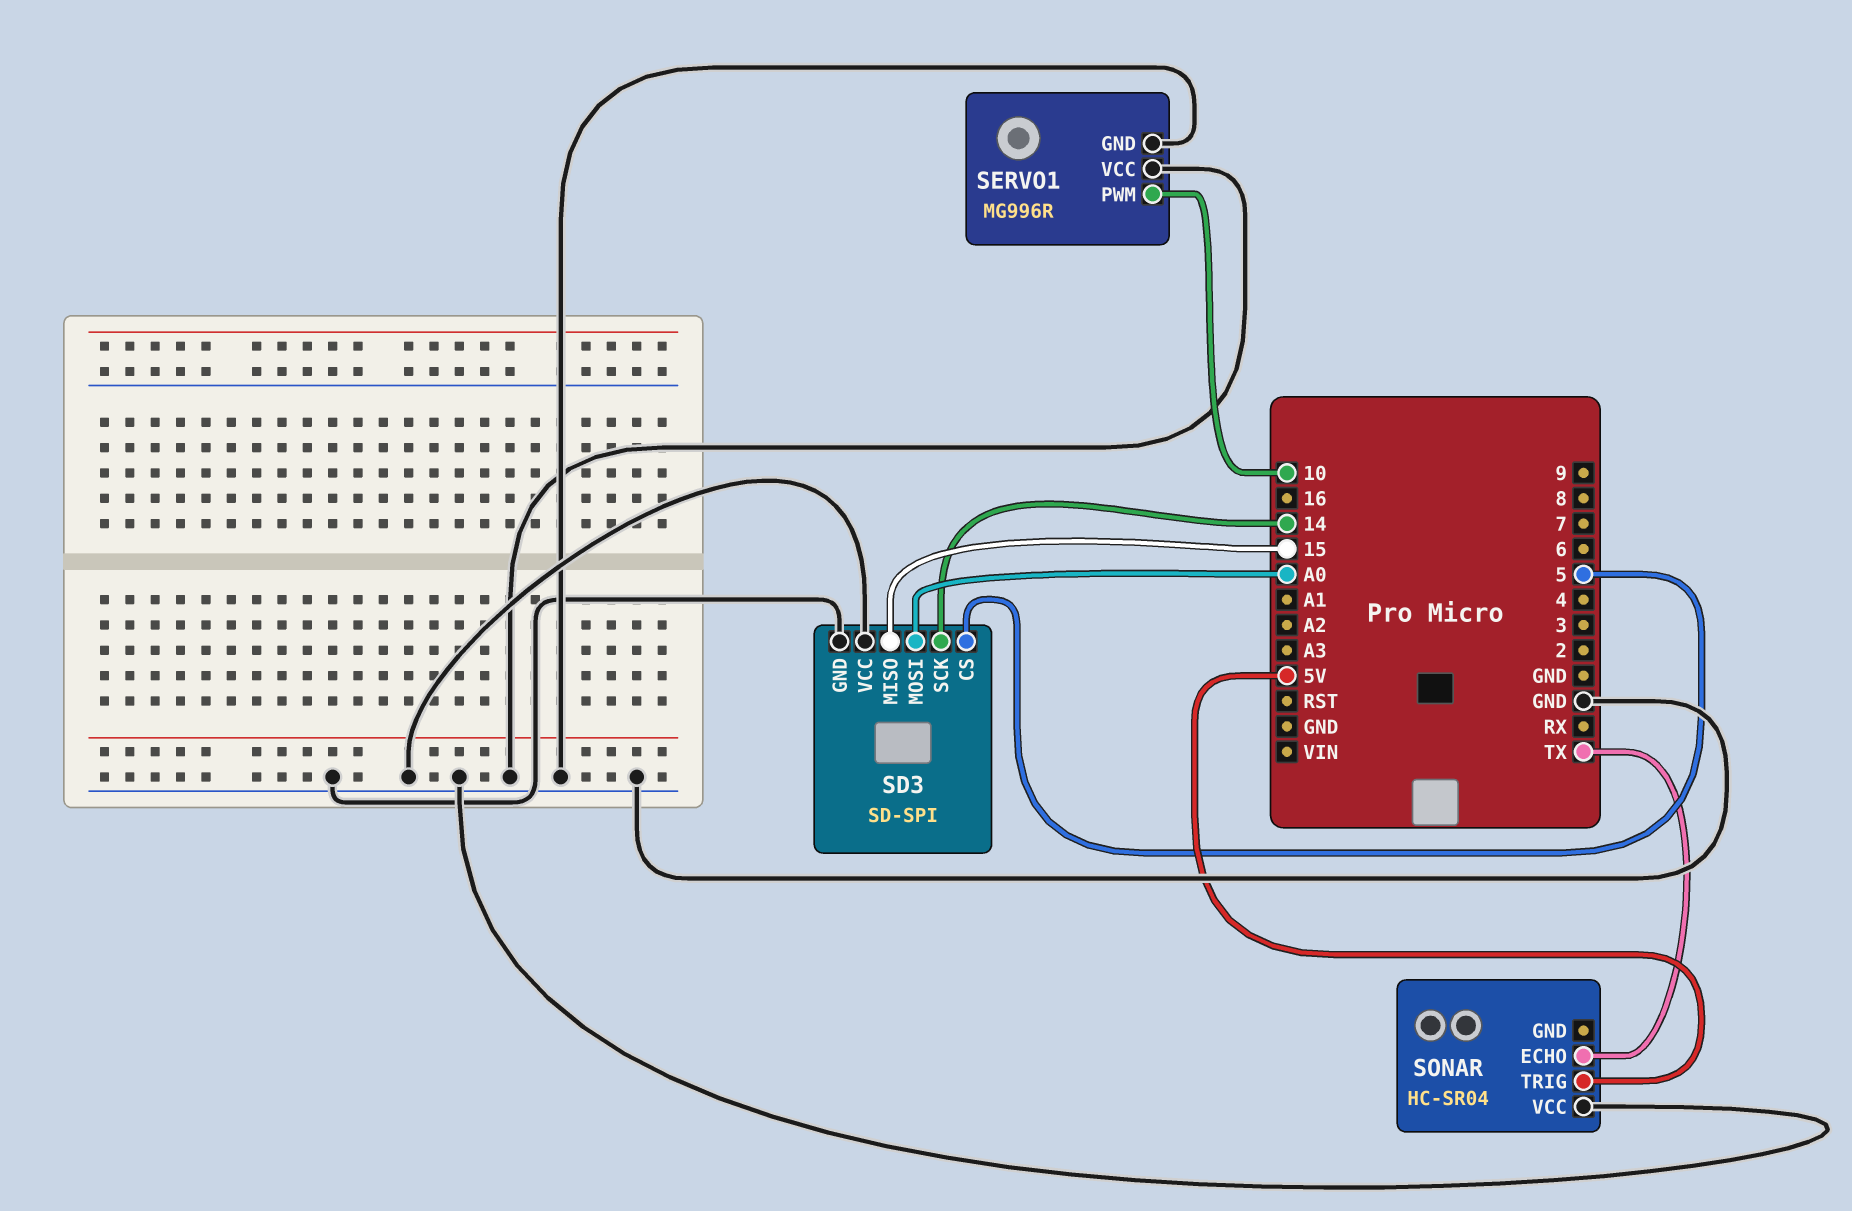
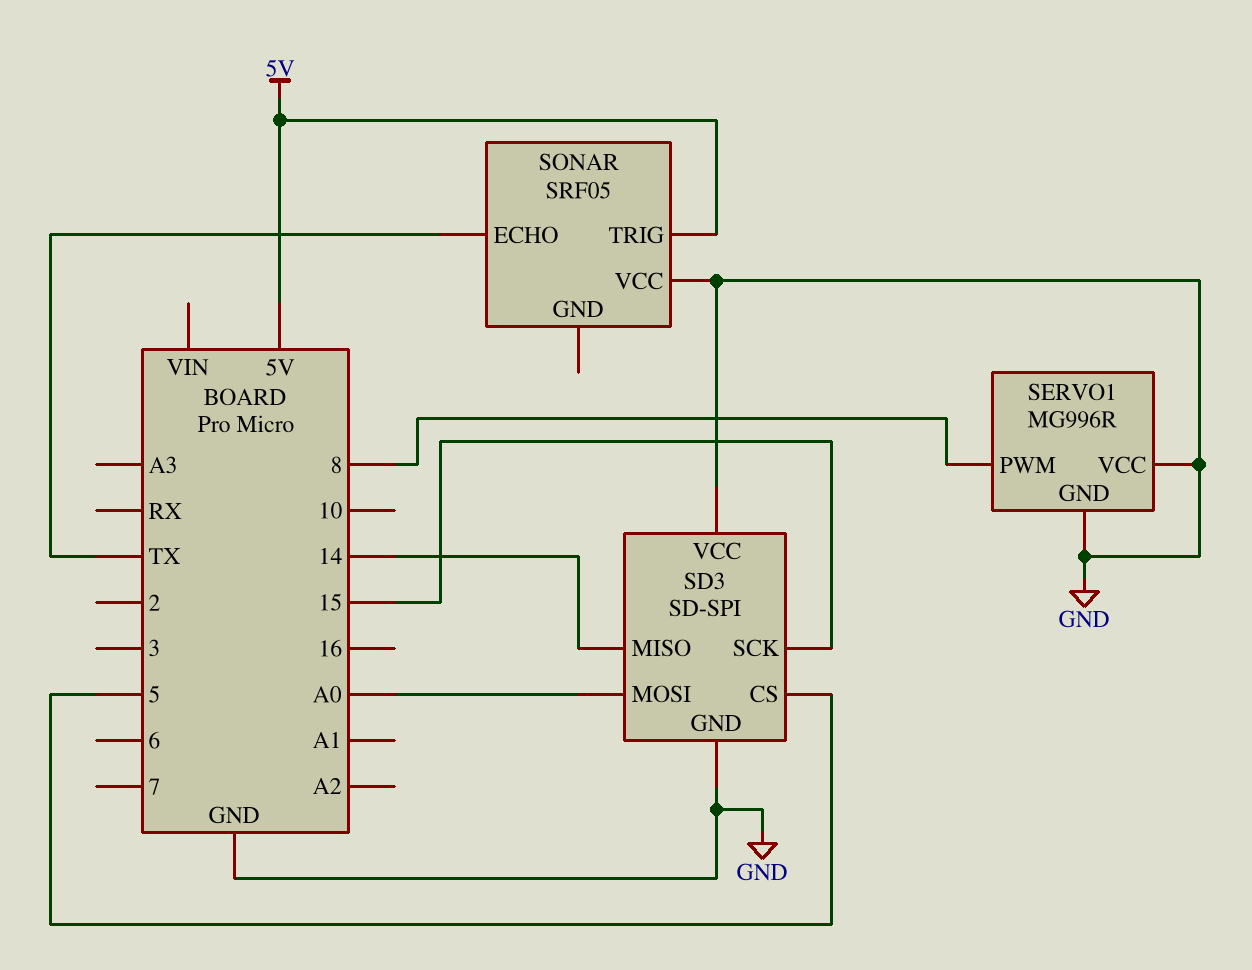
SD3 pin MISO: 15 -> 14
SD3 pin SCK: 14 -> 15
SERVO1 pin PWM: 10 -> 8
SONAR: HC-SR04 -> SRF05

